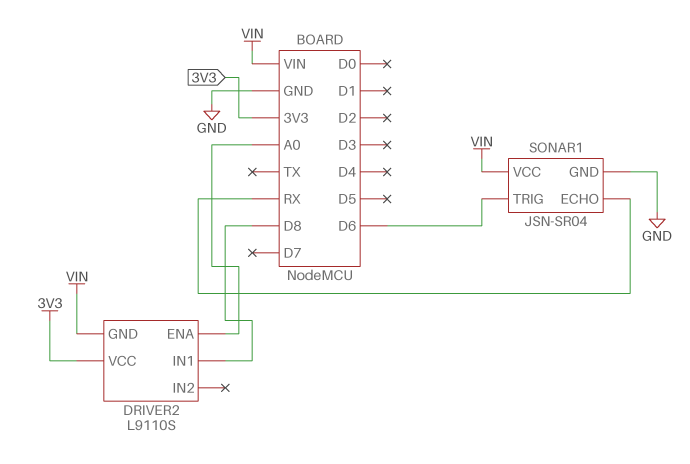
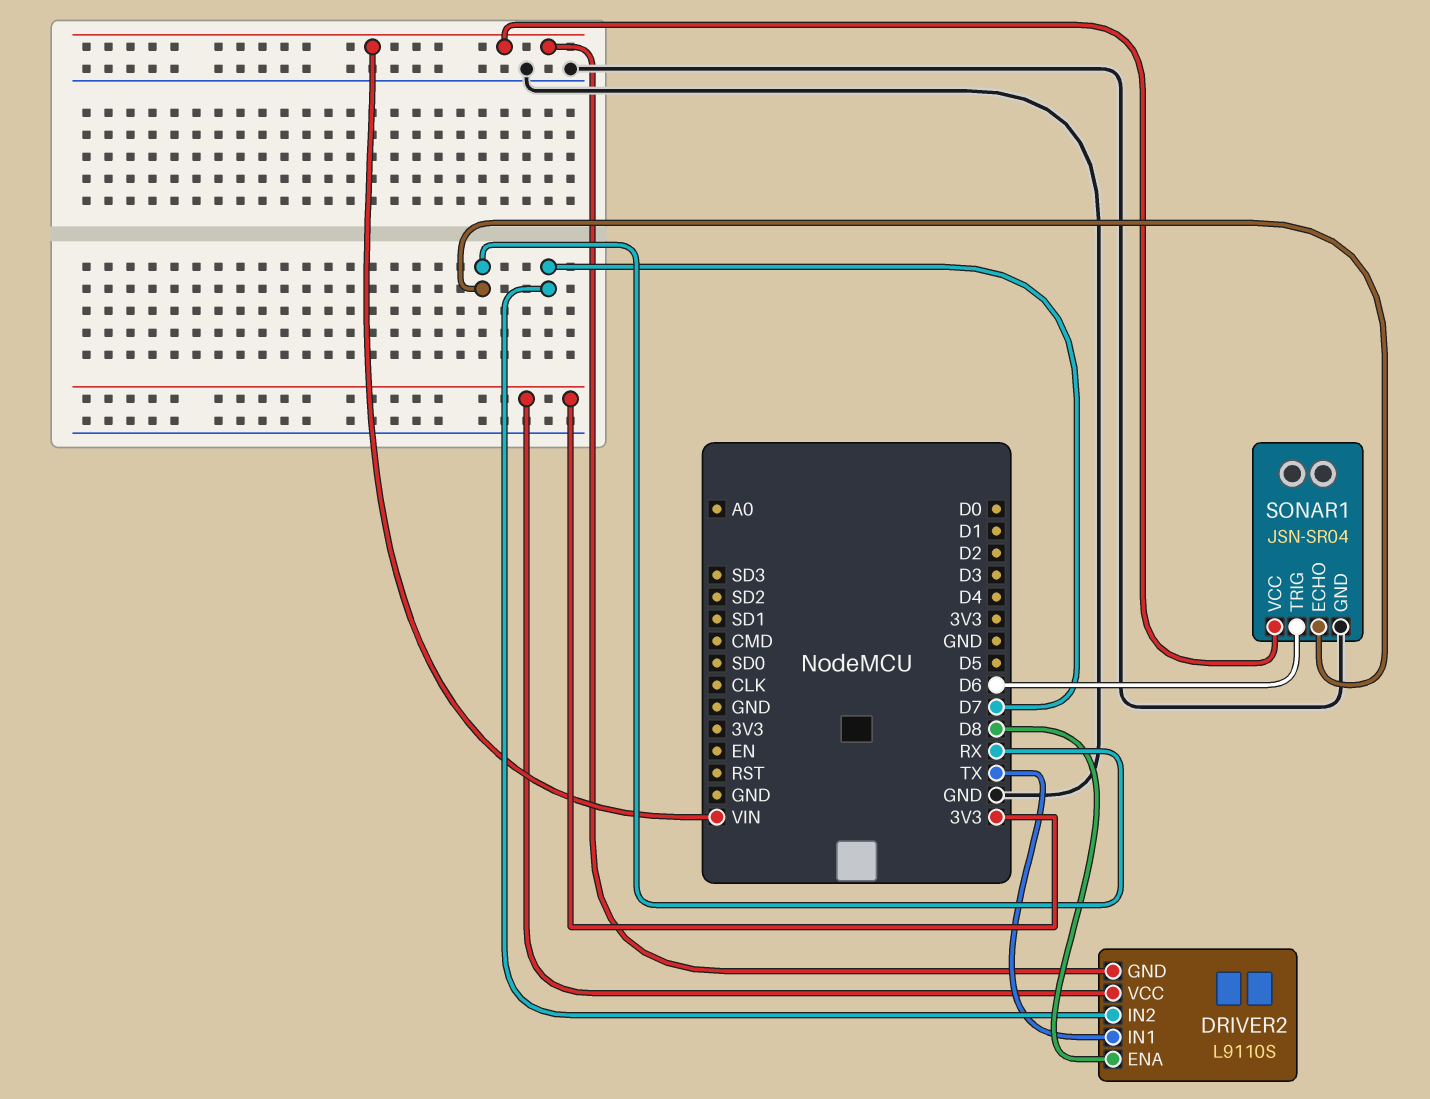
DRIVER2 pin ENA: A0 -> D8
DRIVER2 pin IN1: D8 -> TX
DRIVER2 pin IN2: none -> D7

